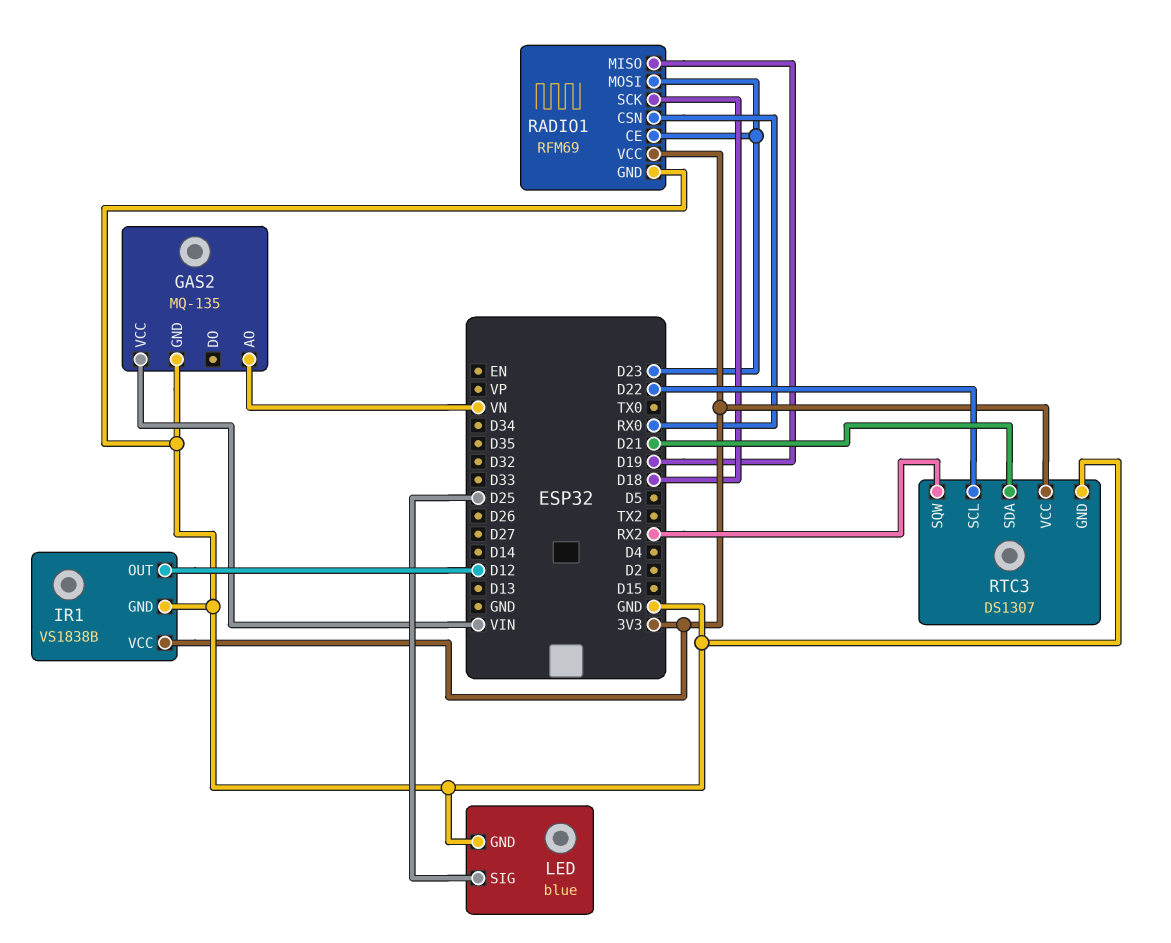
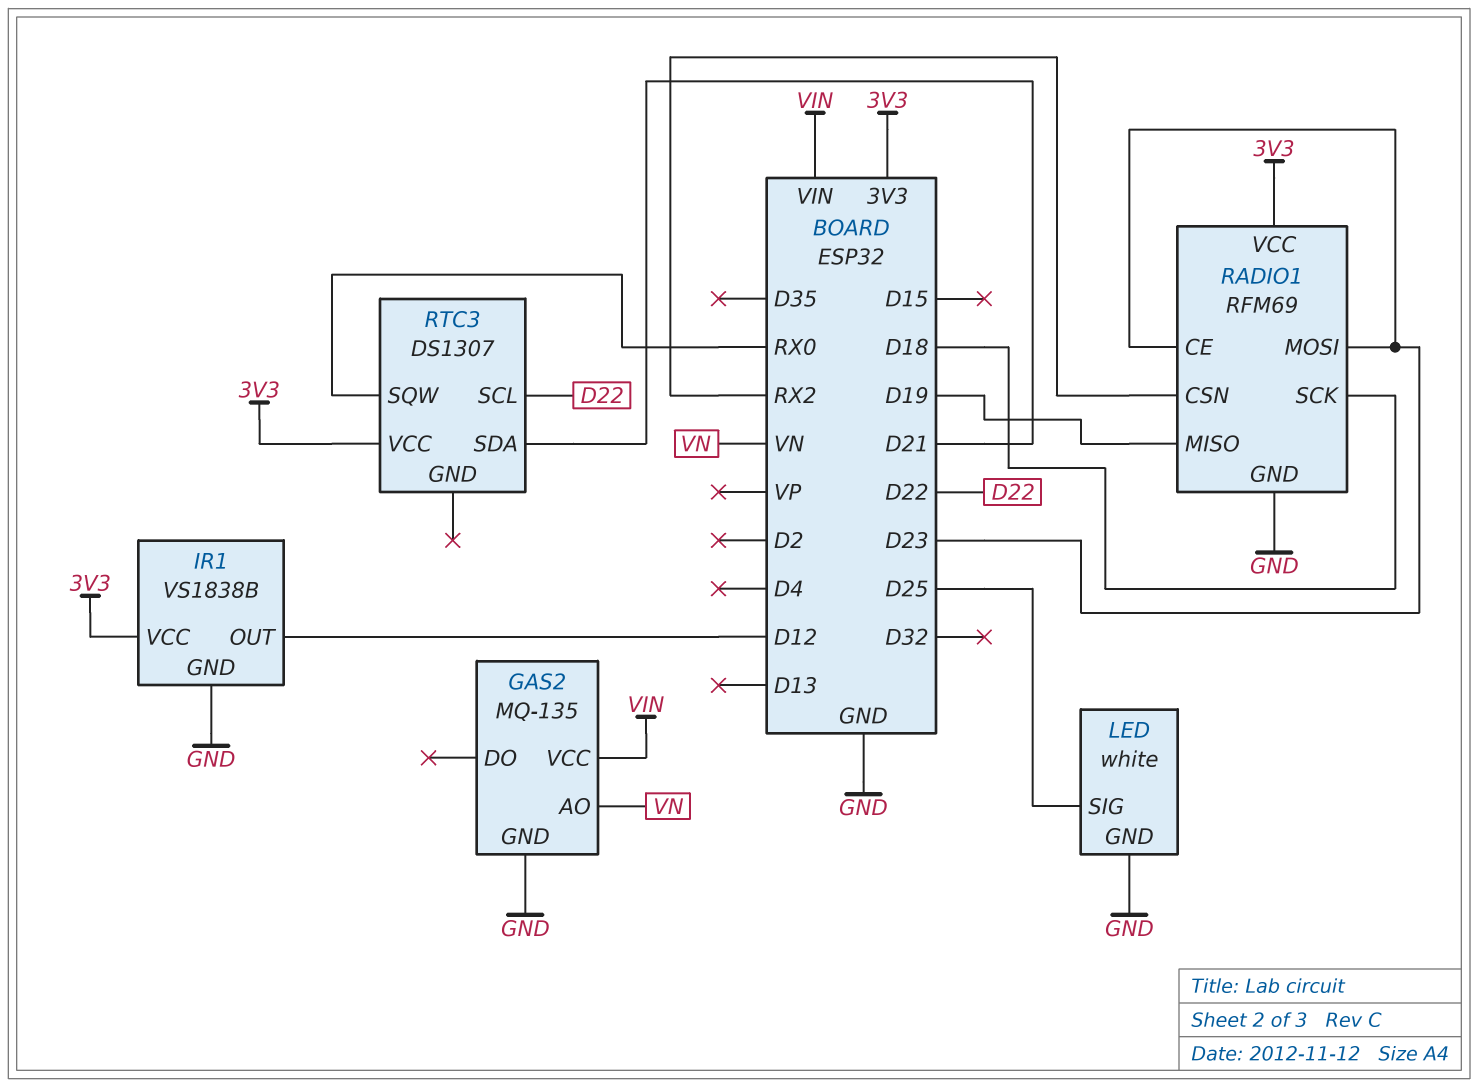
LED: blue -> white
RADIO1 pin CSN: RX0 -> RX2
RTC3 pin GND: GND -> none
RTC3 pin SQW: RX2 -> RX0

